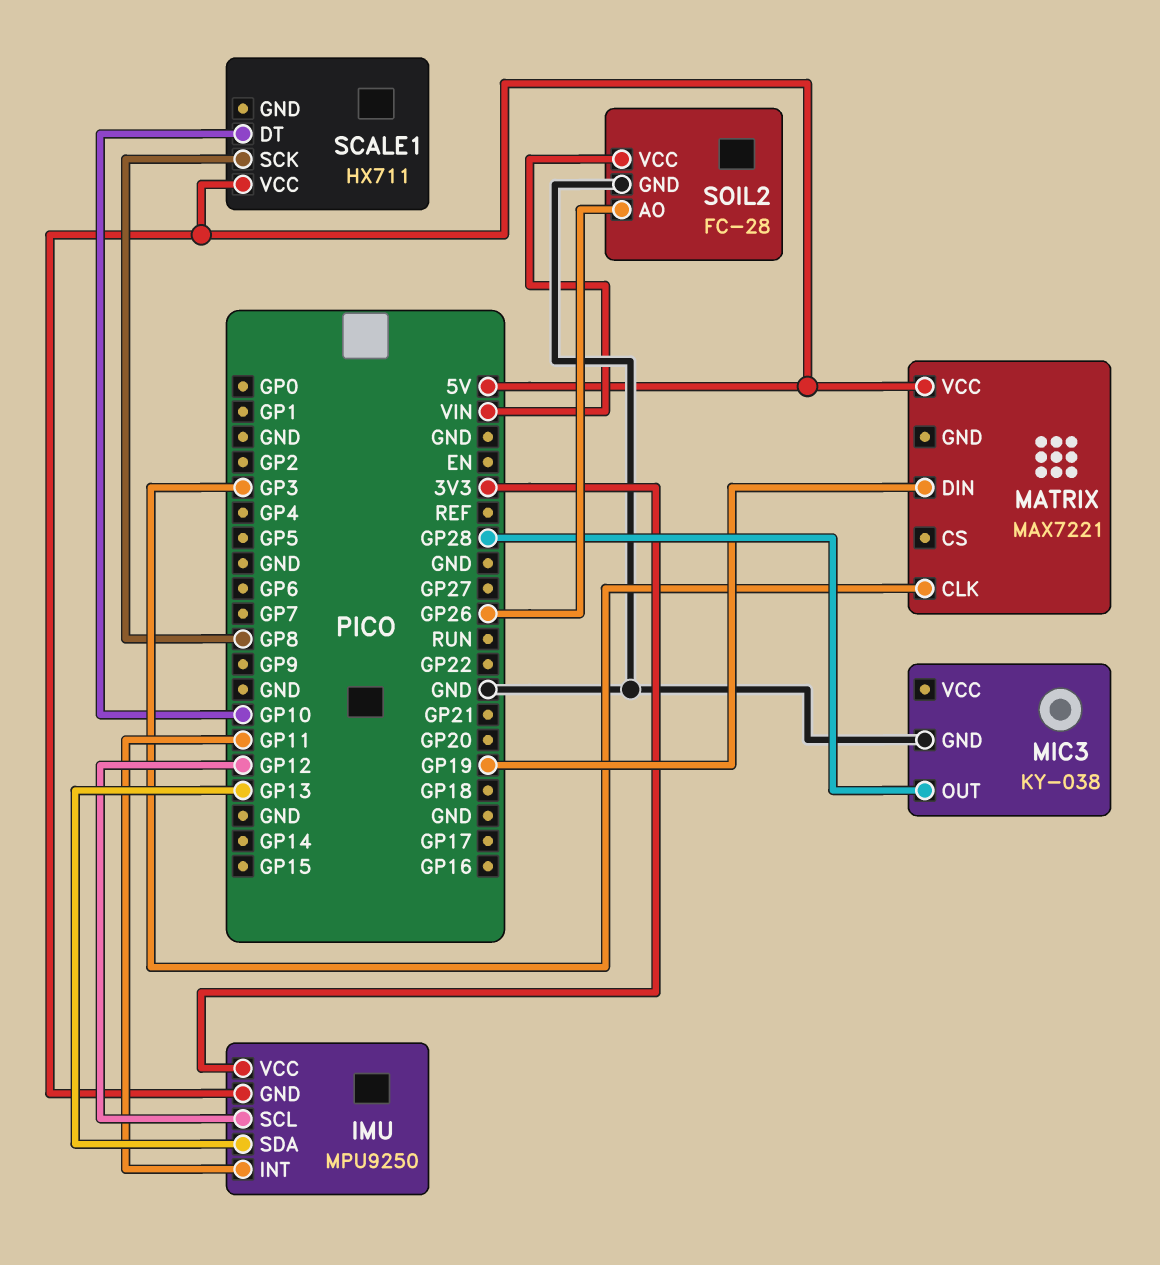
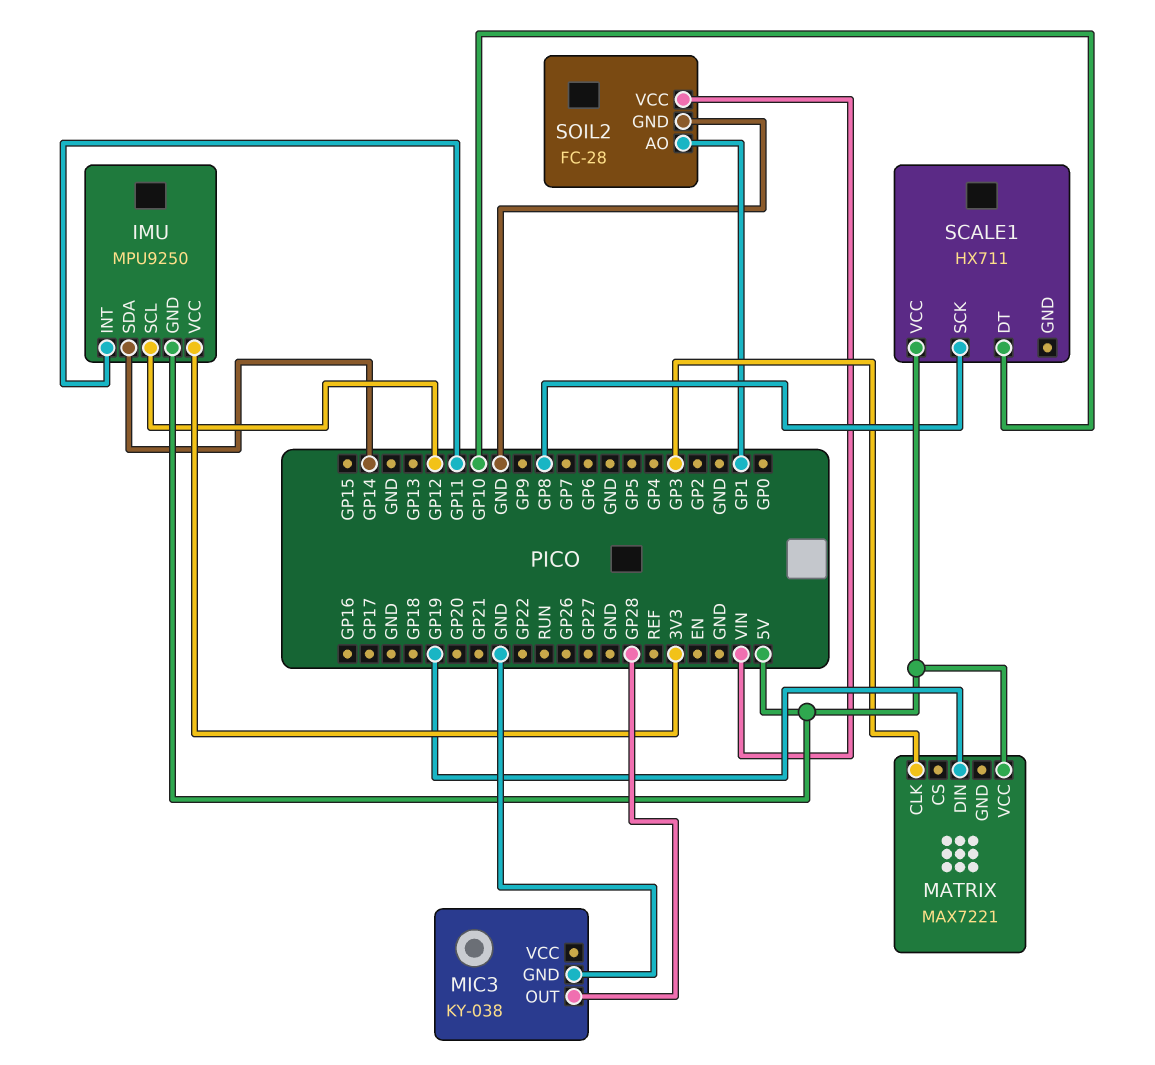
IMU pin SDA: GP13 -> GP14
SOIL2 pin AO: GP26 -> GP1

